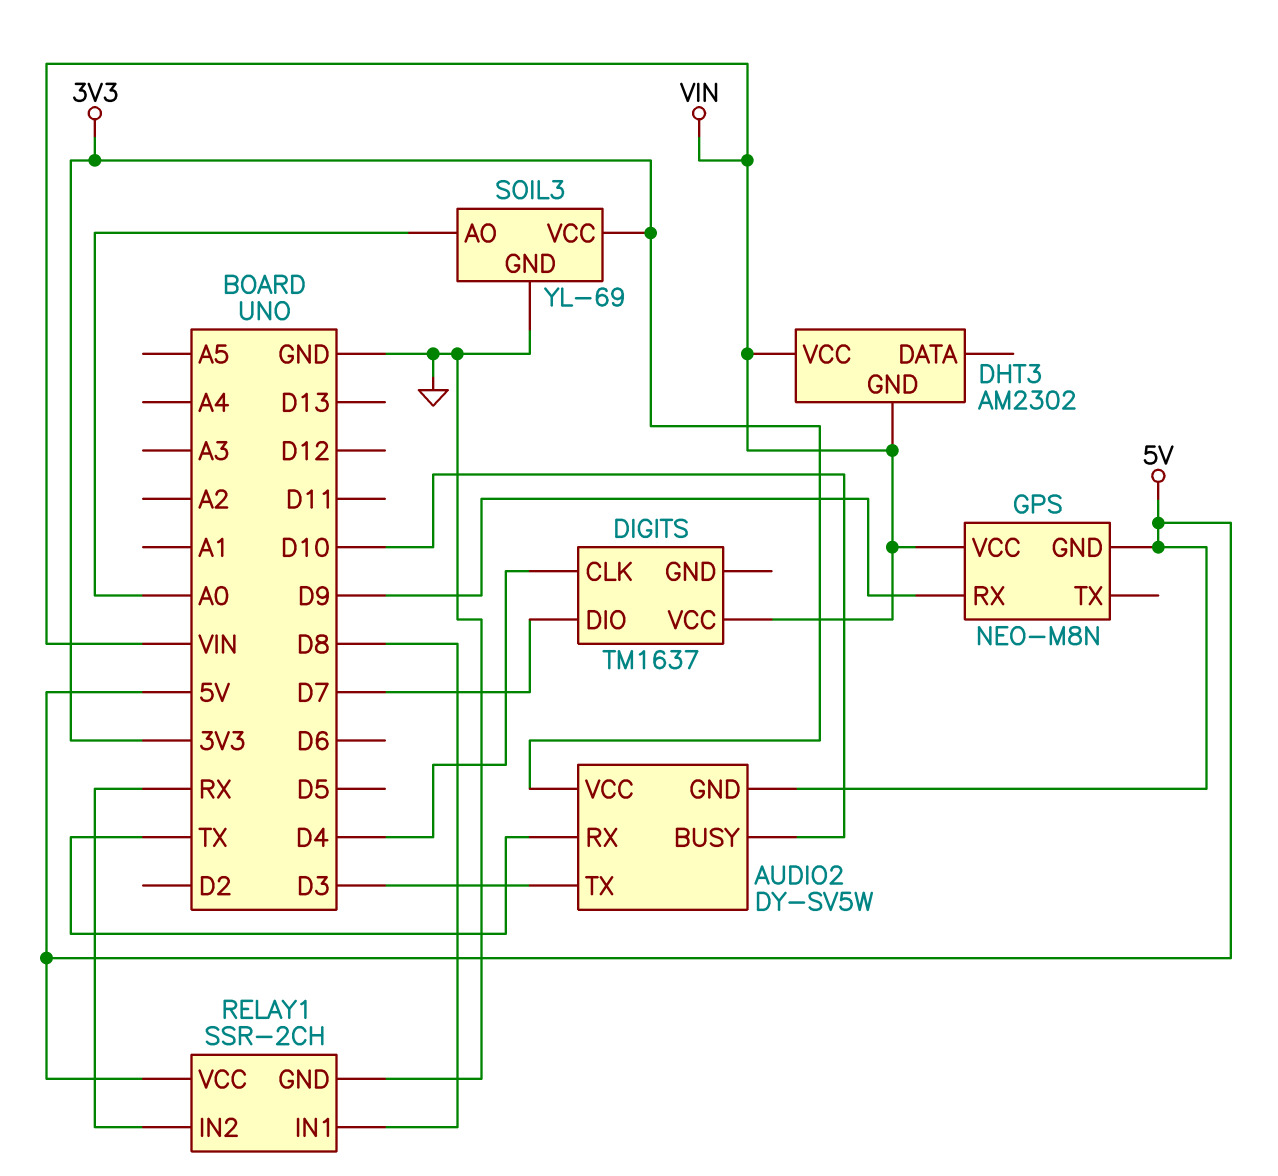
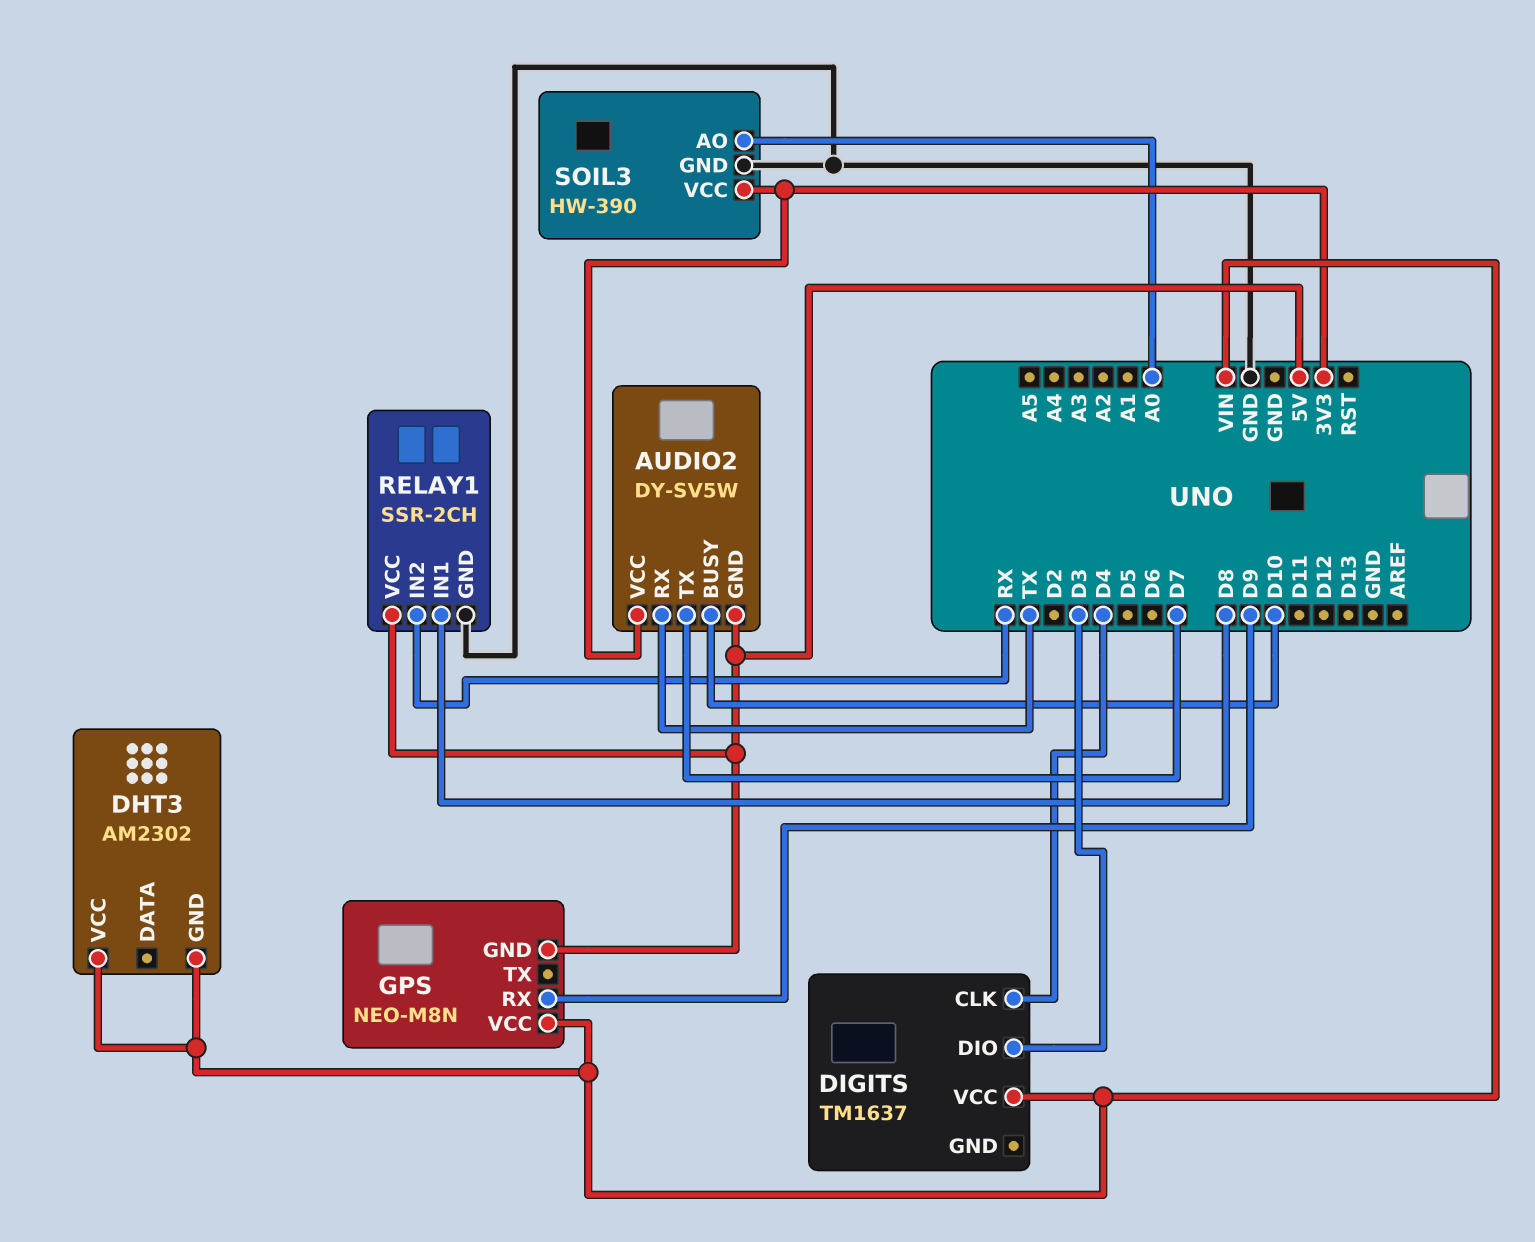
AUDIO2 pin TX: D3 -> D7
DIGITS pin DIO: D7 -> D3
SOIL3: YL-69 -> HW-390

